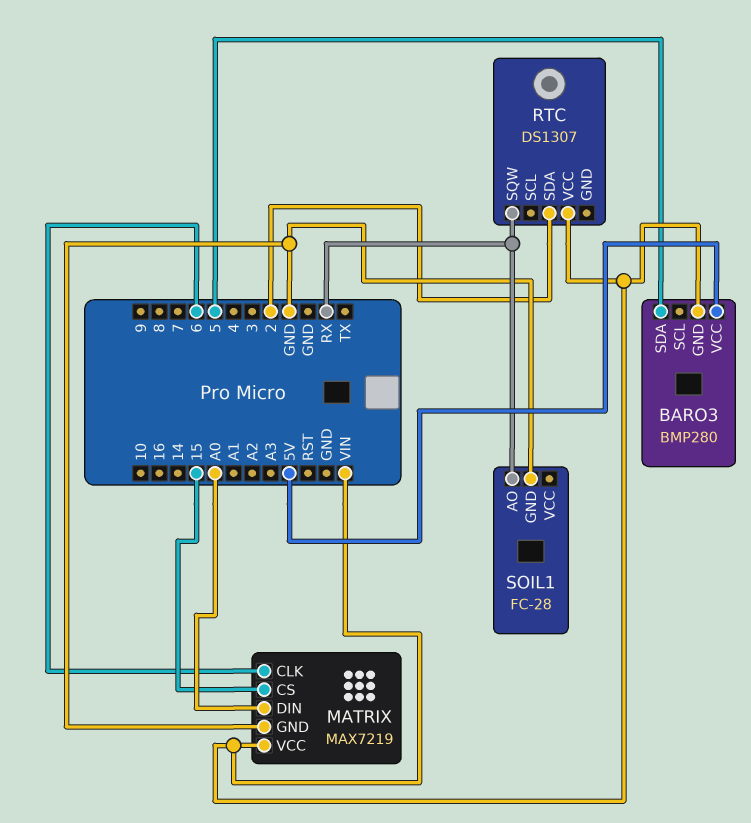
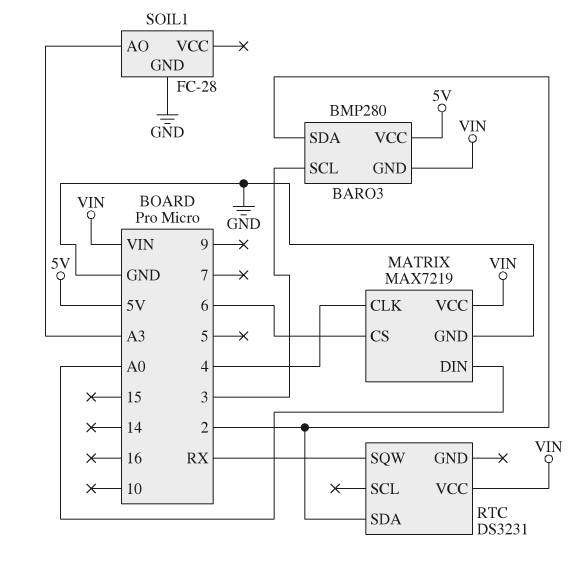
BARO3 pin SCL: none -> 3
BARO3 pin SDA: 5 -> 2
MATRIX pin CLK: 6 -> 4
MATRIX pin CS: 15 -> 6
RTC: DS1307 -> DS3231
SOIL1 pin AO: RX -> A3

